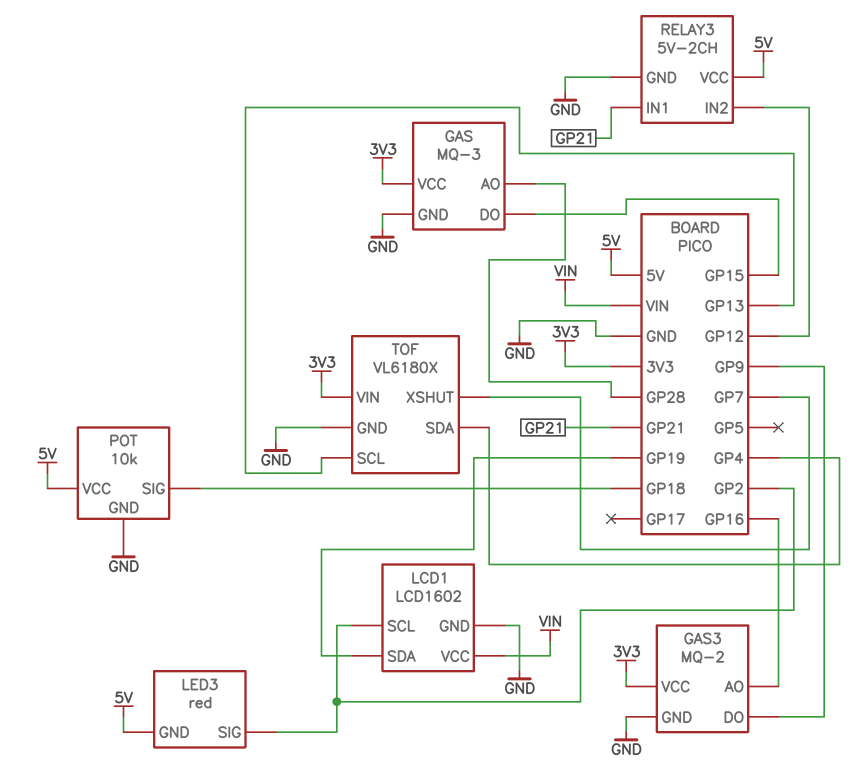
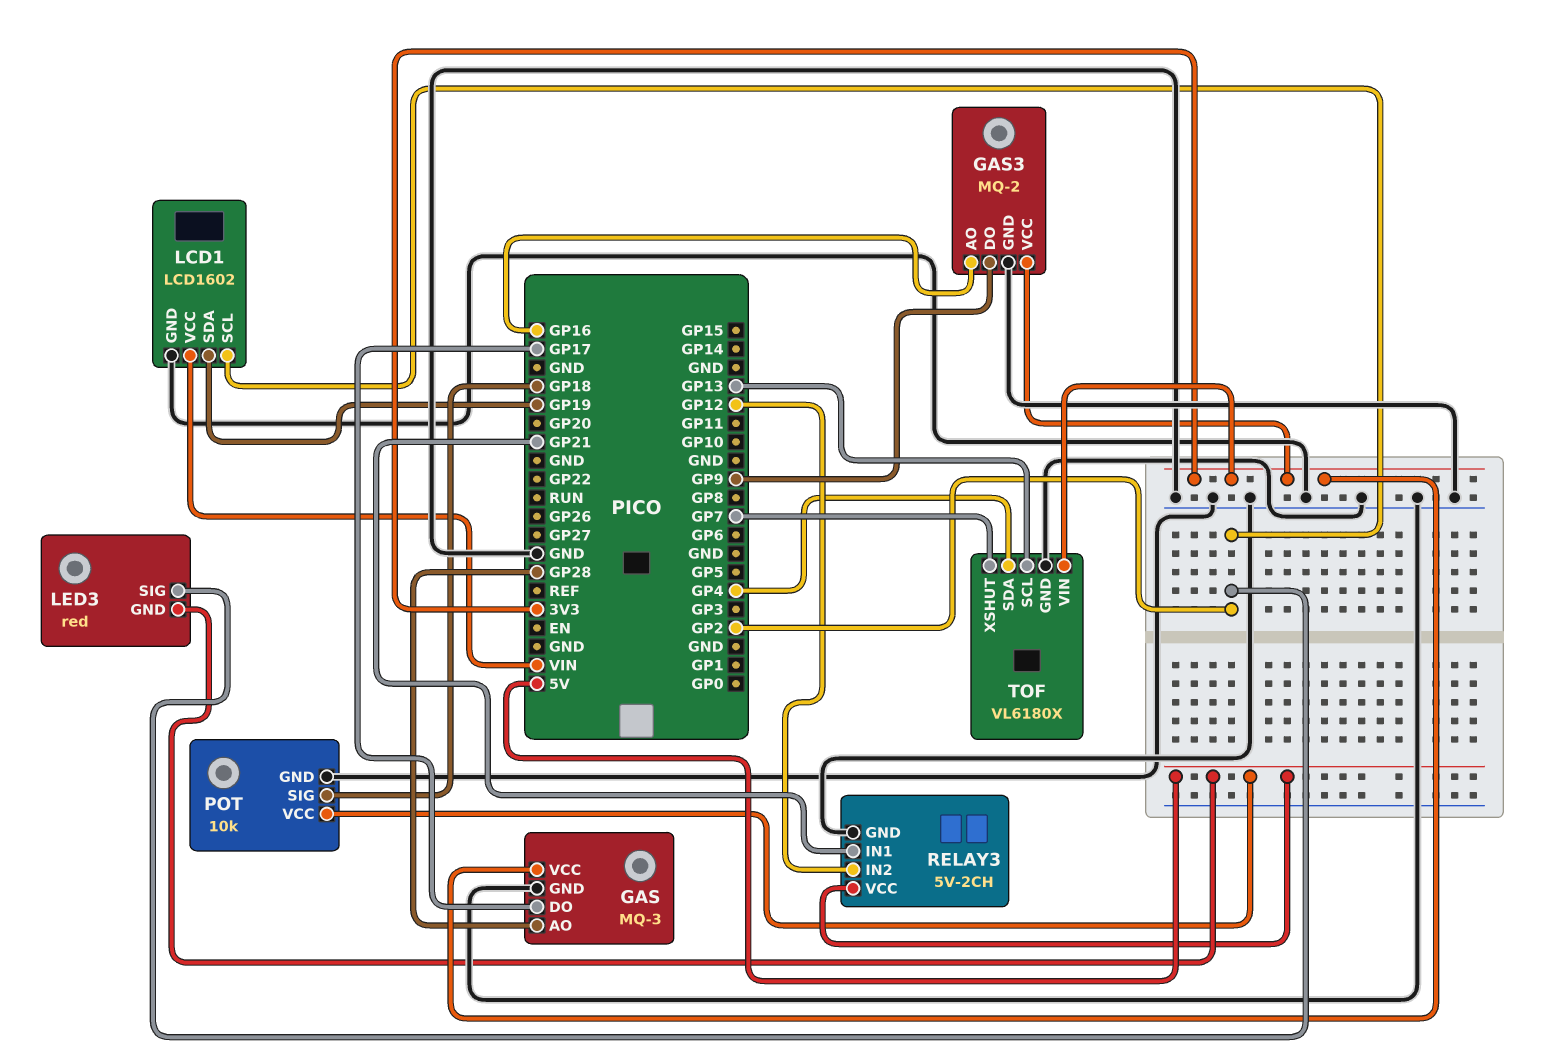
GAS pin DO: GP15 -> GP17

